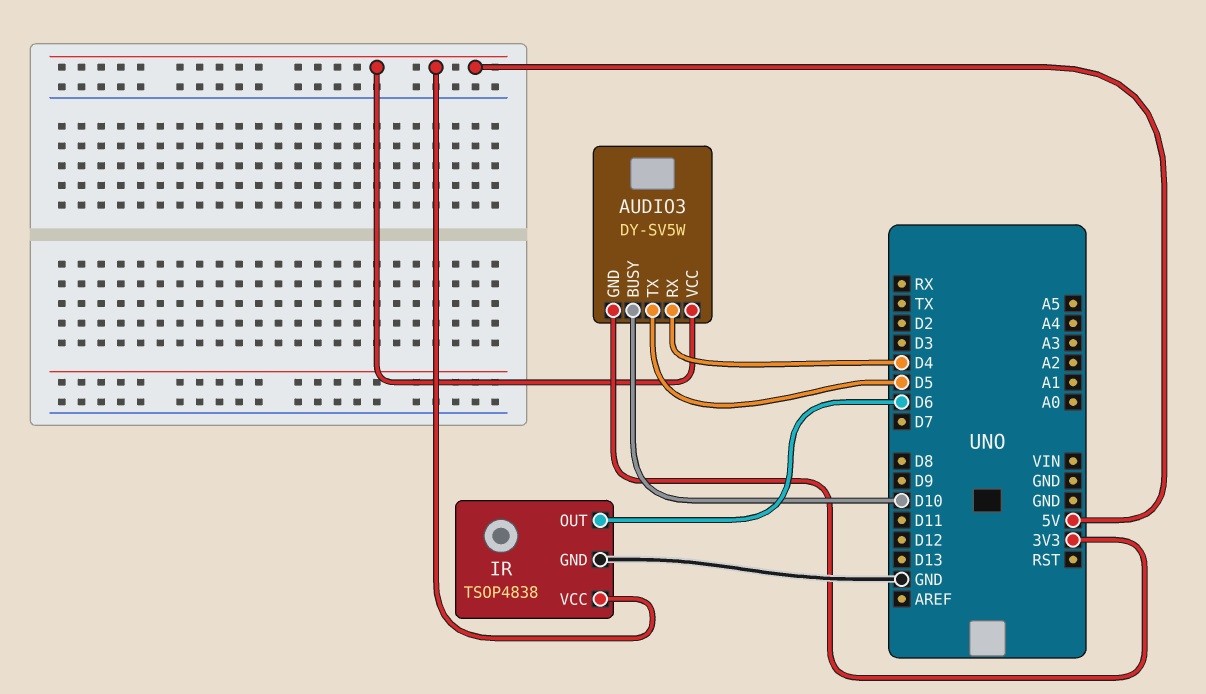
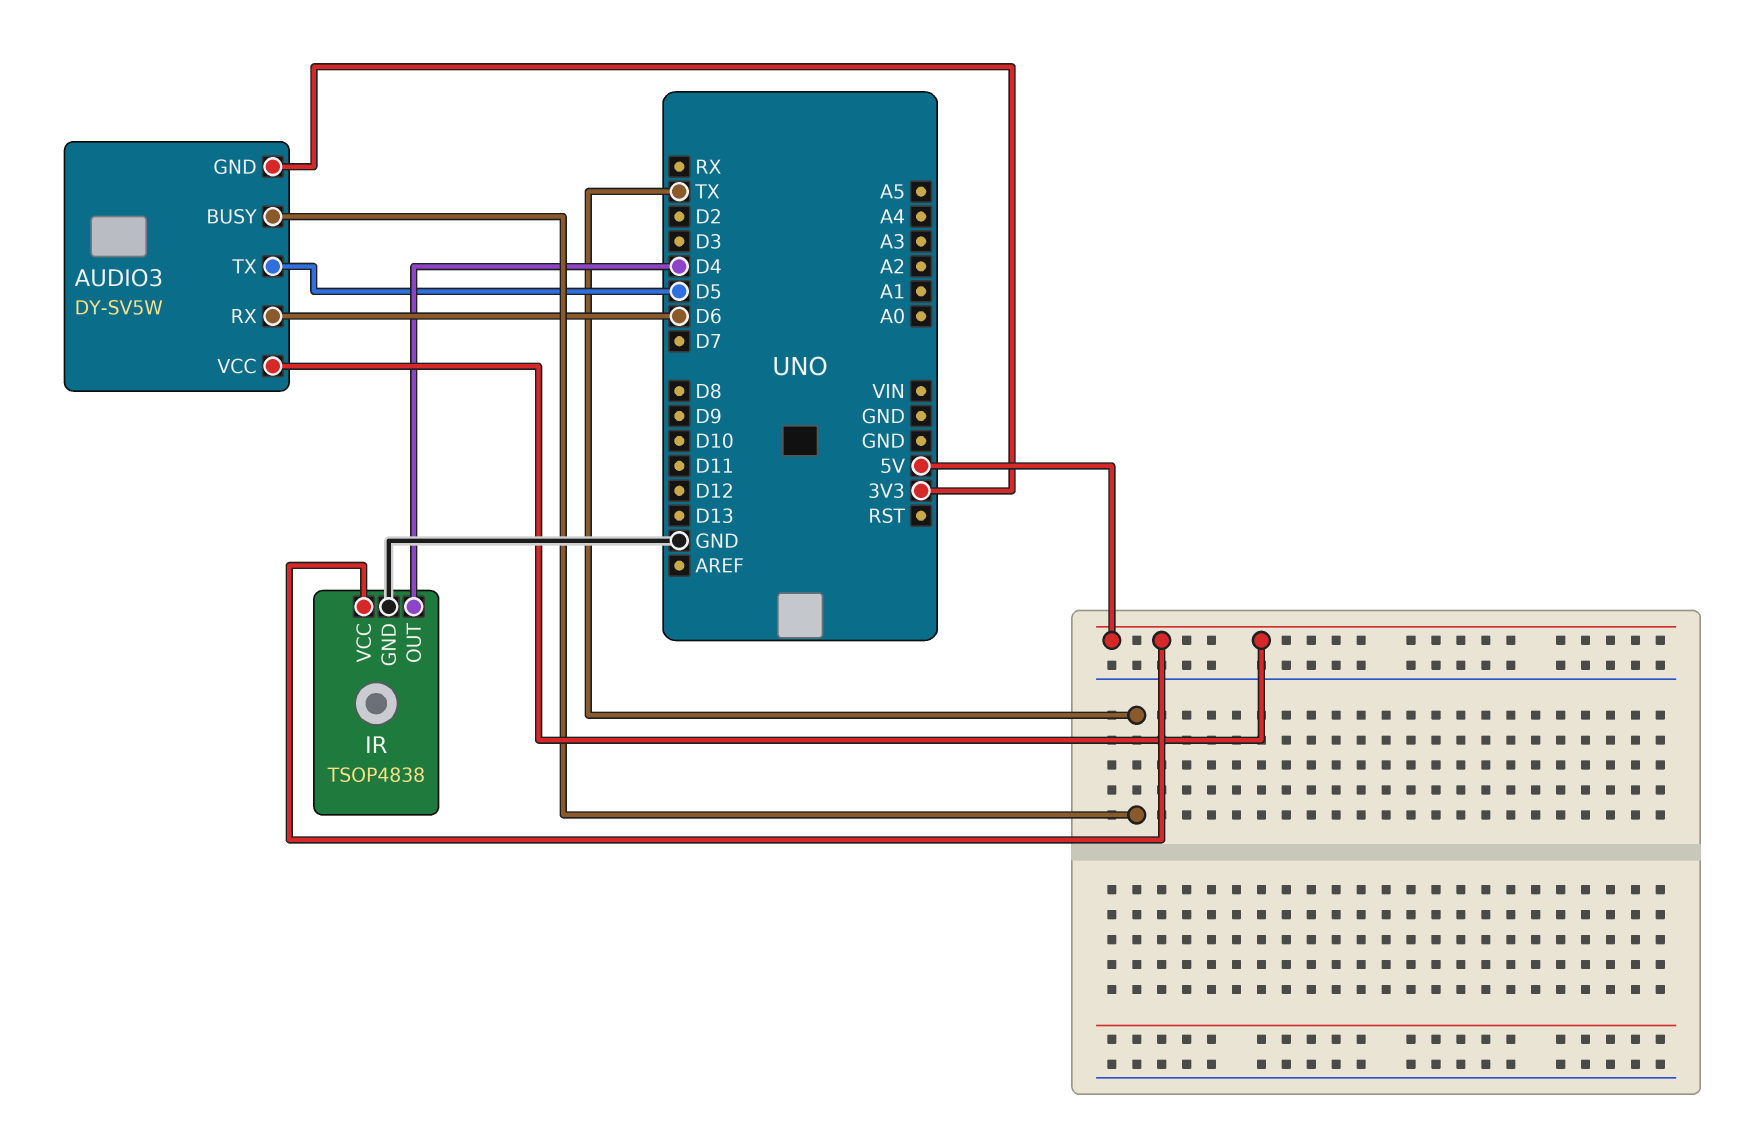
AUDIO3 pin BUSY: D10 -> TX
AUDIO3 pin RX: D4 -> D6
IR pin OUT: D6 -> D4

